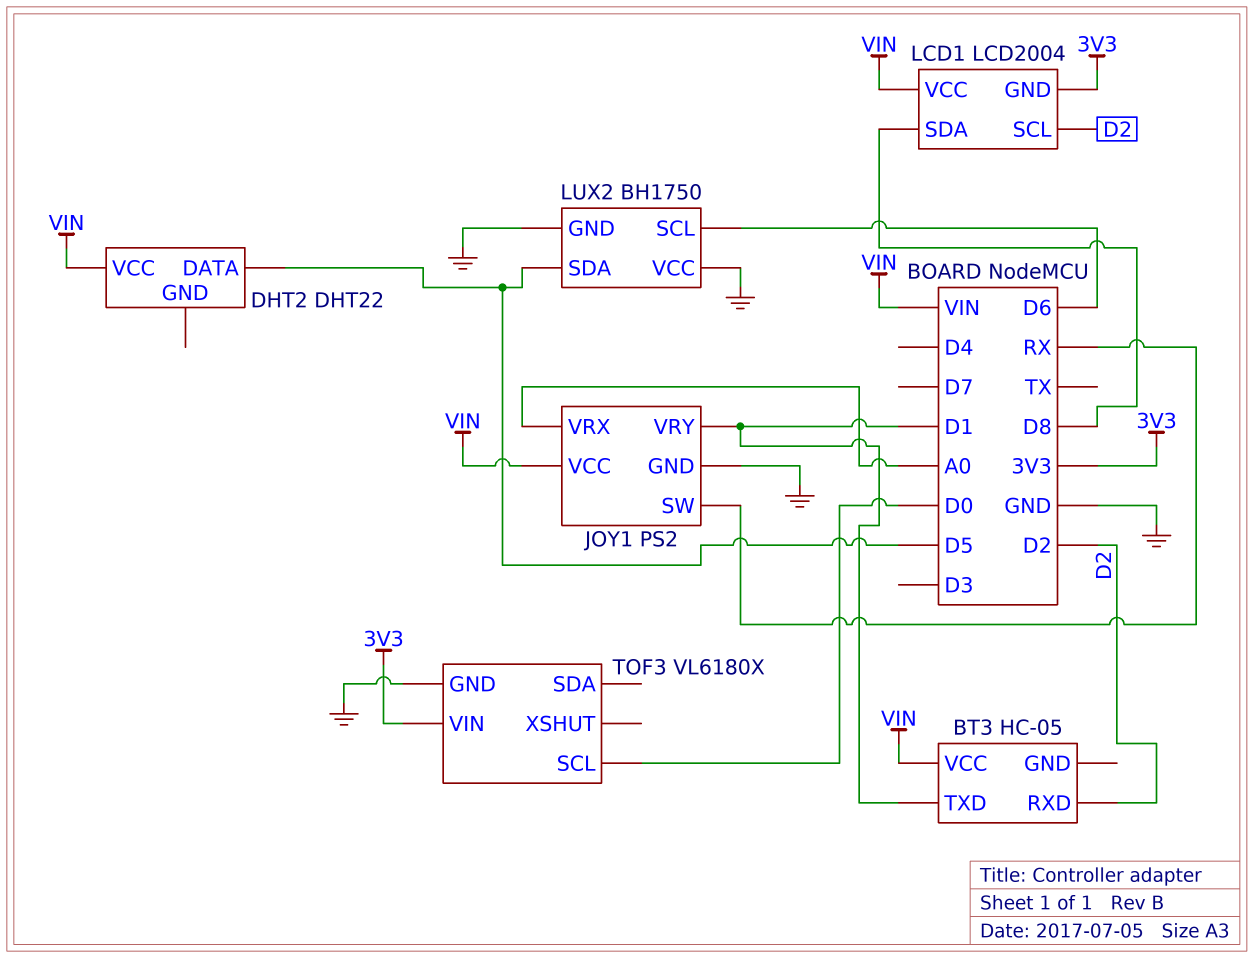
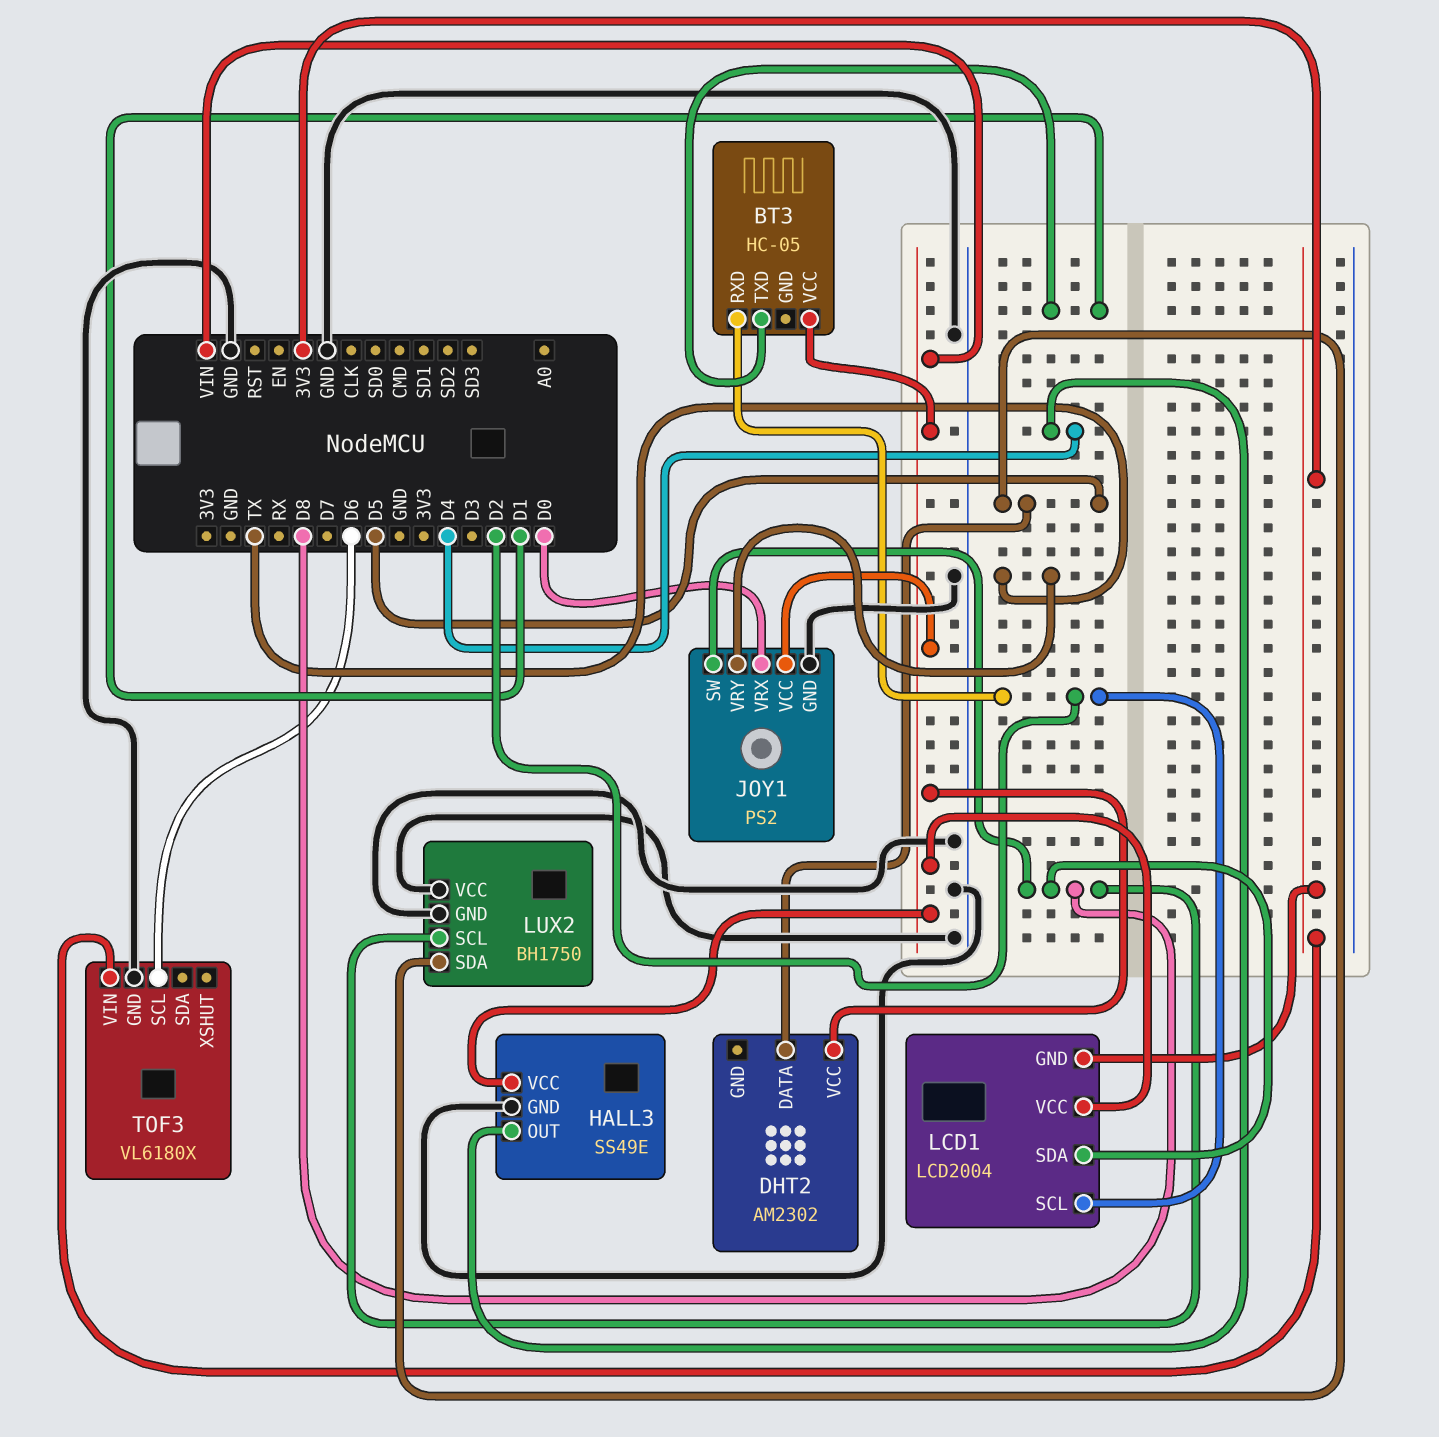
DHT2: DHT22 -> AM2302
HALL3: none -> SS49E
HALL3 pin GND: none -> GND
HALL3 pin OUT: none -> D4
HALL3 pin VCC: none -> VIN
JOY1 pin SW: RX -> D8
JOY1 pin VRX: A0 -> D0
JOY1 pin VRY: D1 -> TX
LUX2 pin SCL: D6 -> D8
TOF3 pin SCL: D0 -> D6

